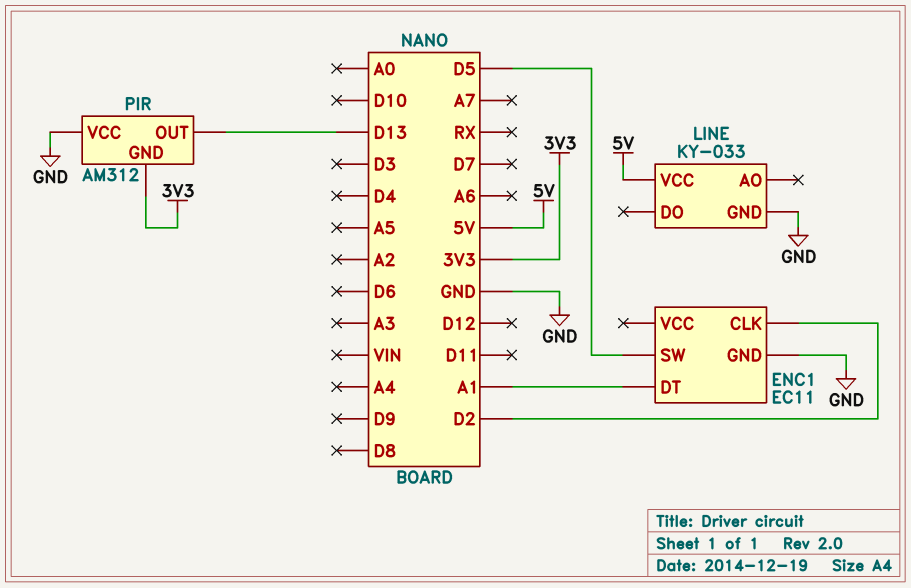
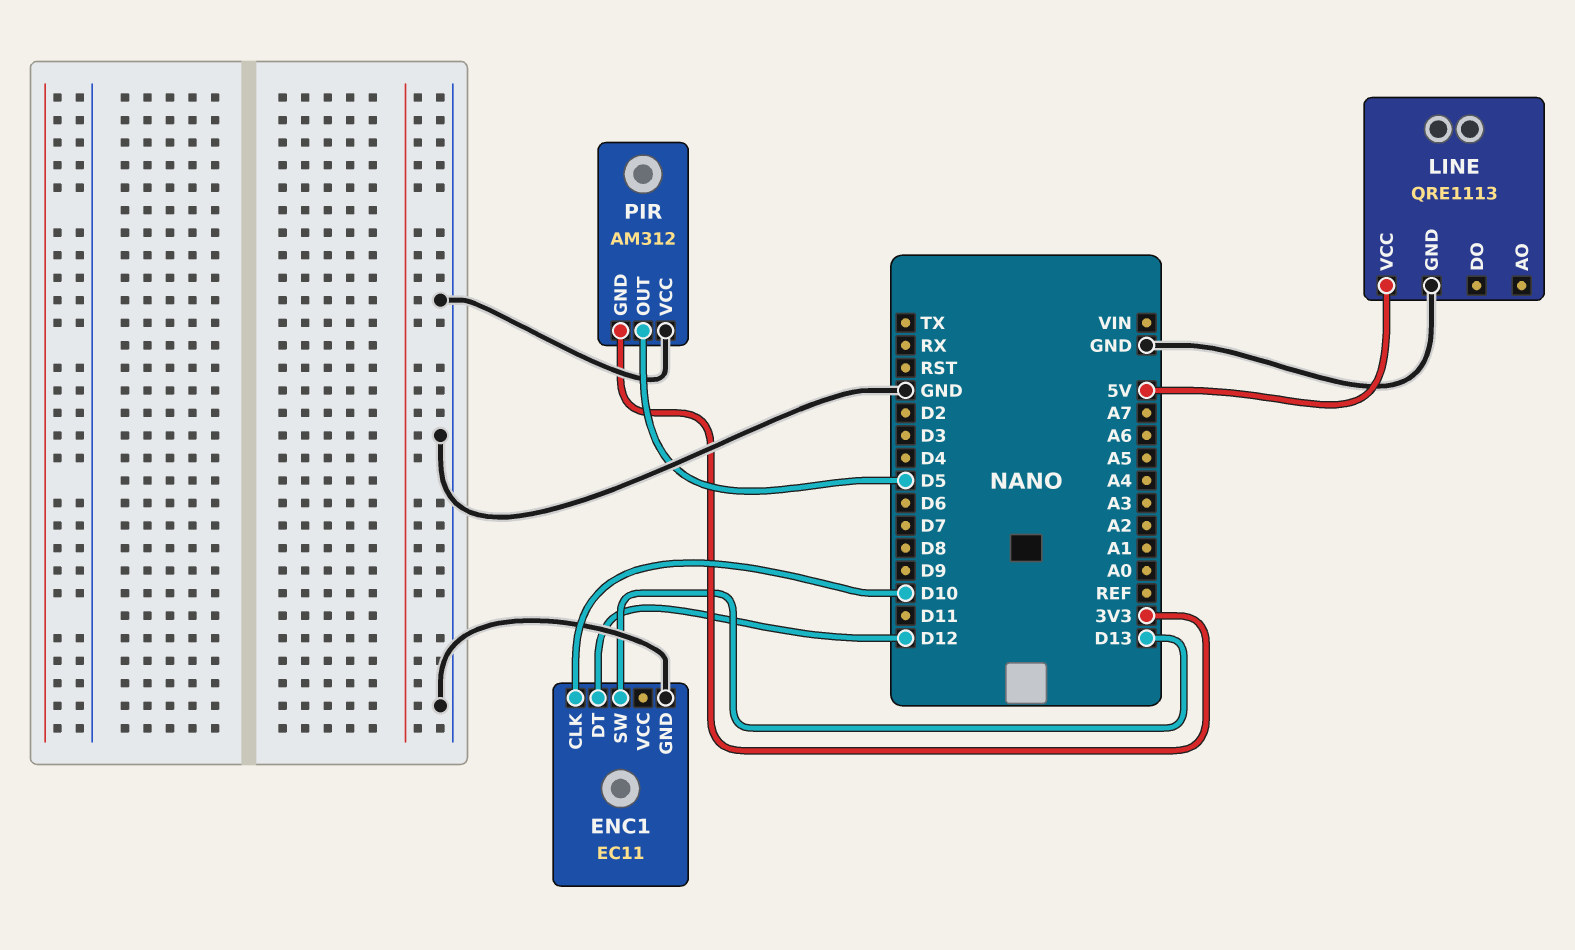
ENC1 pin CLK: D2 -> D10
ENC1 pin DT: A1 -> D12
ENC1 pin SW: D5 -> D13
LINE: KY-033 -> QRE1113
PIR pin OUT: D13 -> D5

